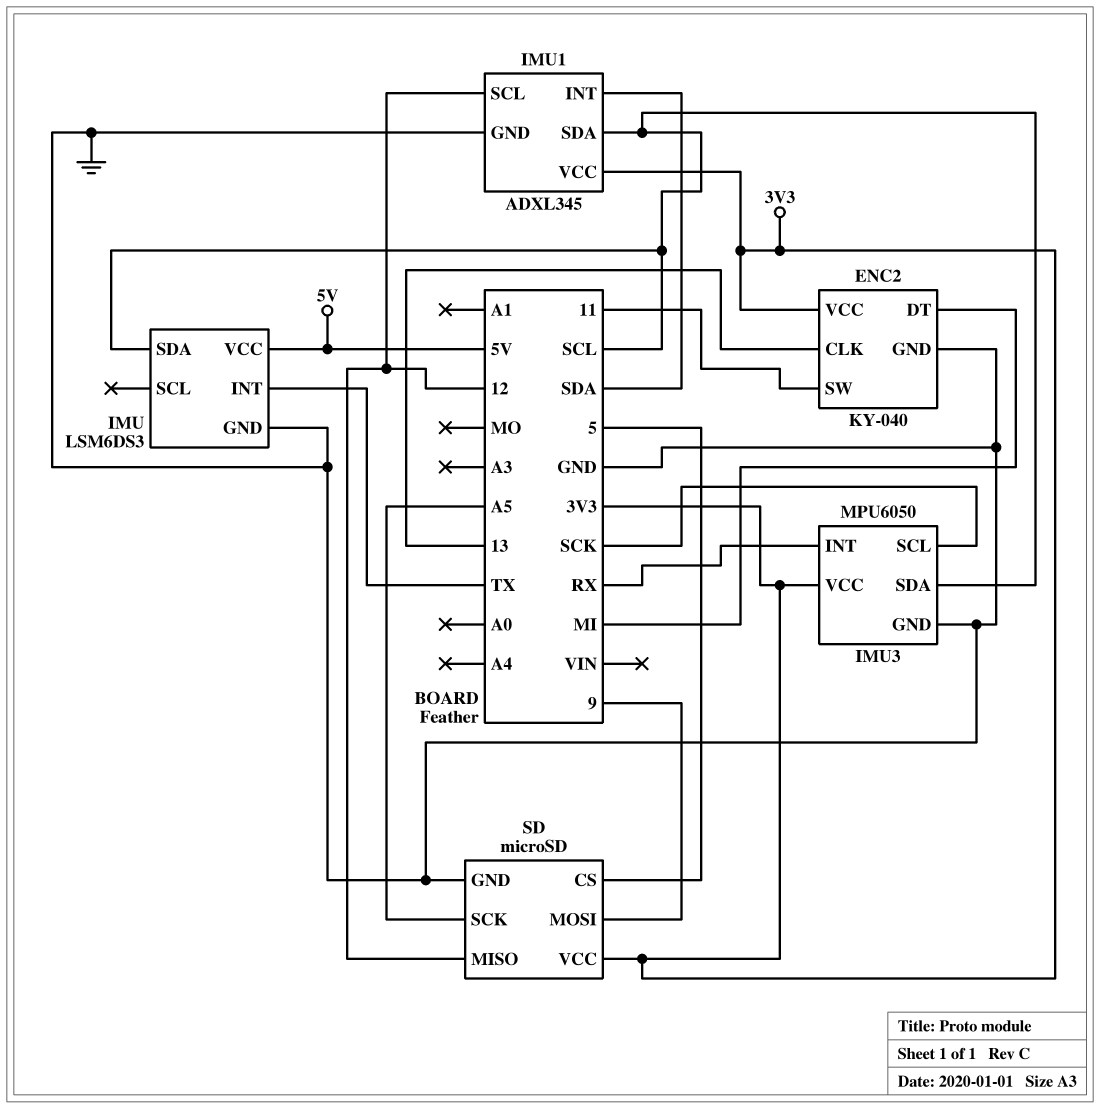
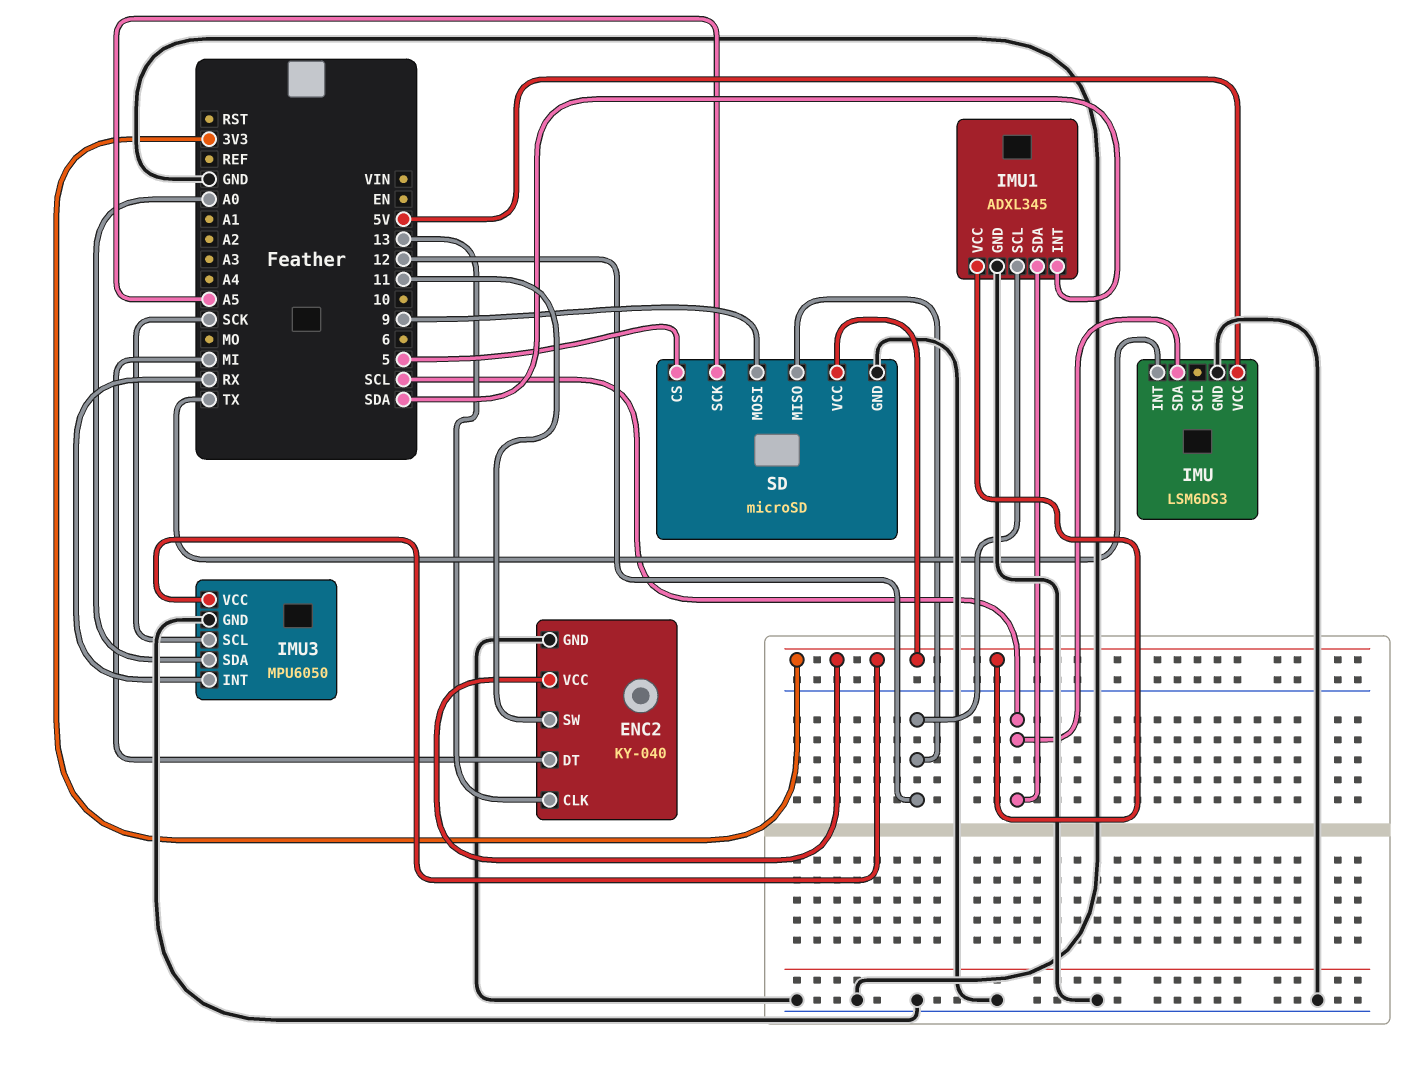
IMU3 pin SDA: SCL -> A0

